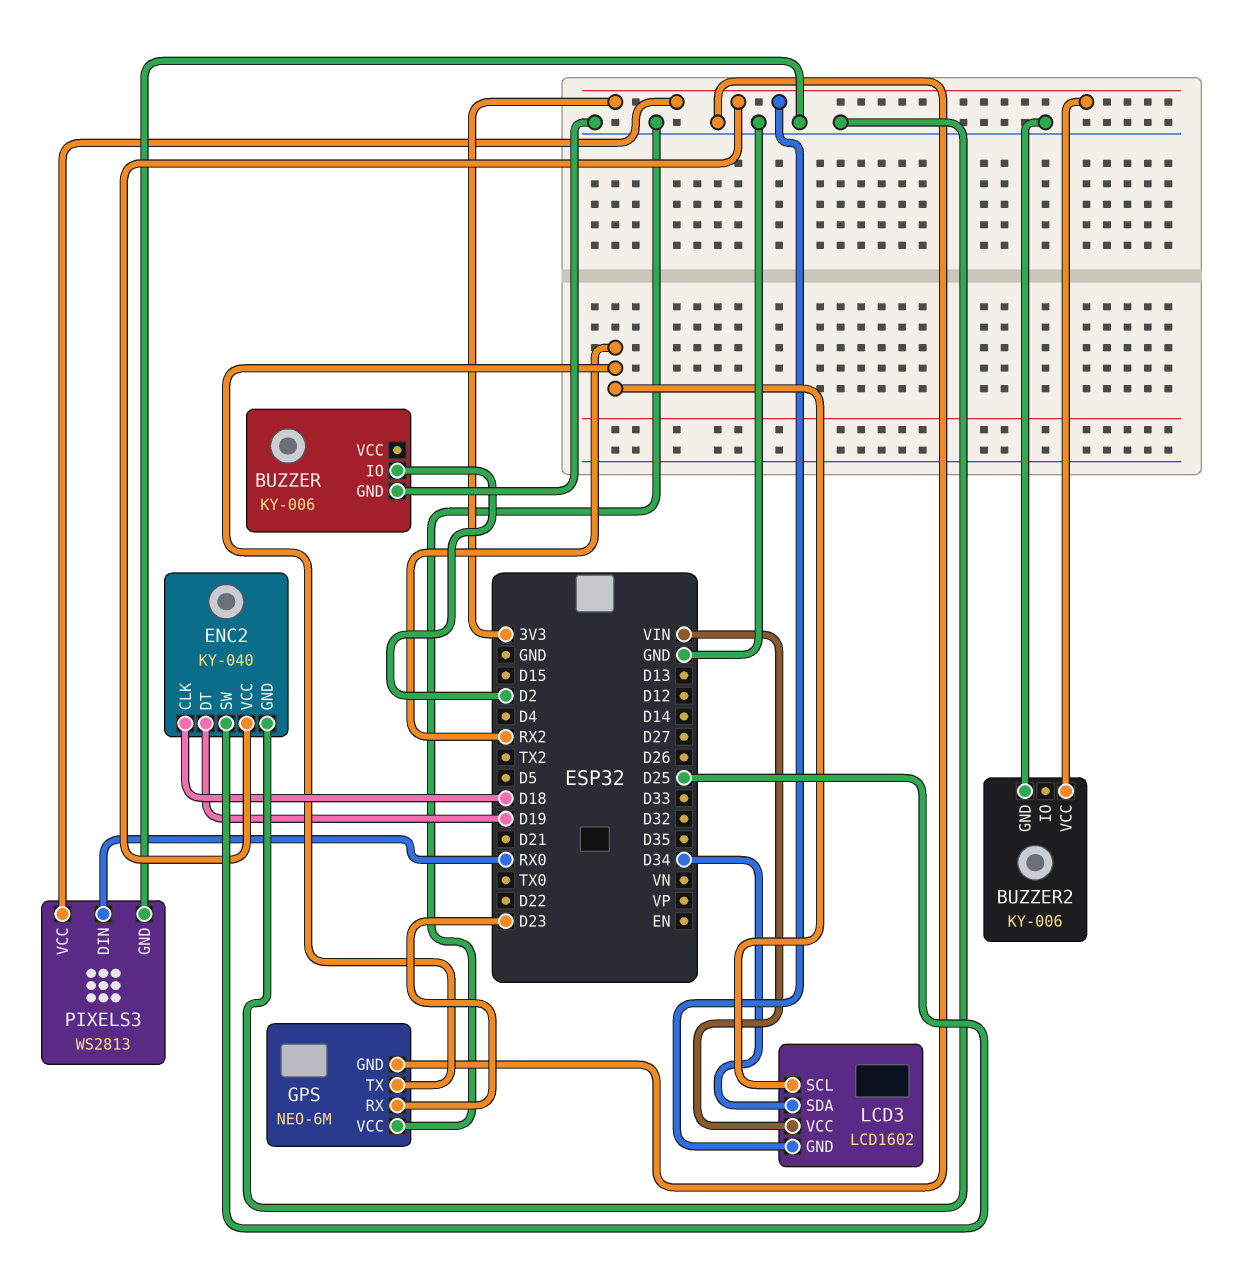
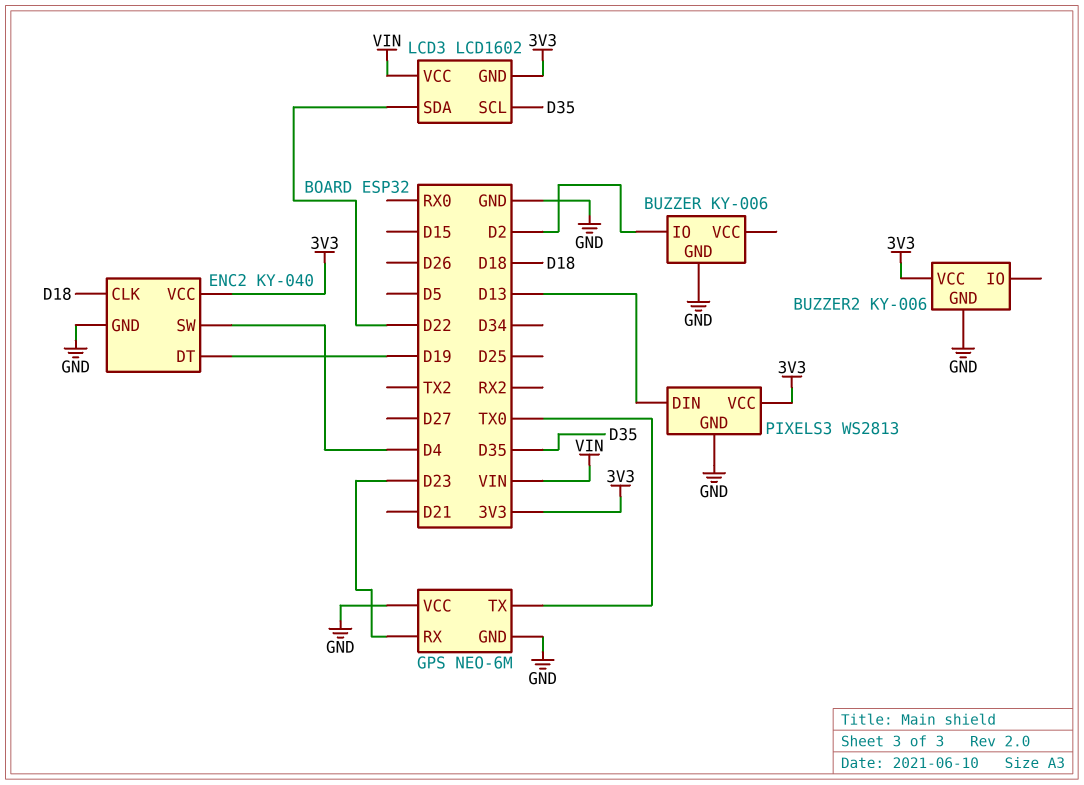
ENC2 pin SW: D25 -> D4
GPS pin TX: RX2 -> TX0
LCD3 pin SCL: RX2 -> D35
LCD3 pin SDA: D34 -> D22
PIXELS3 pin DIN: RX0 -> D13

